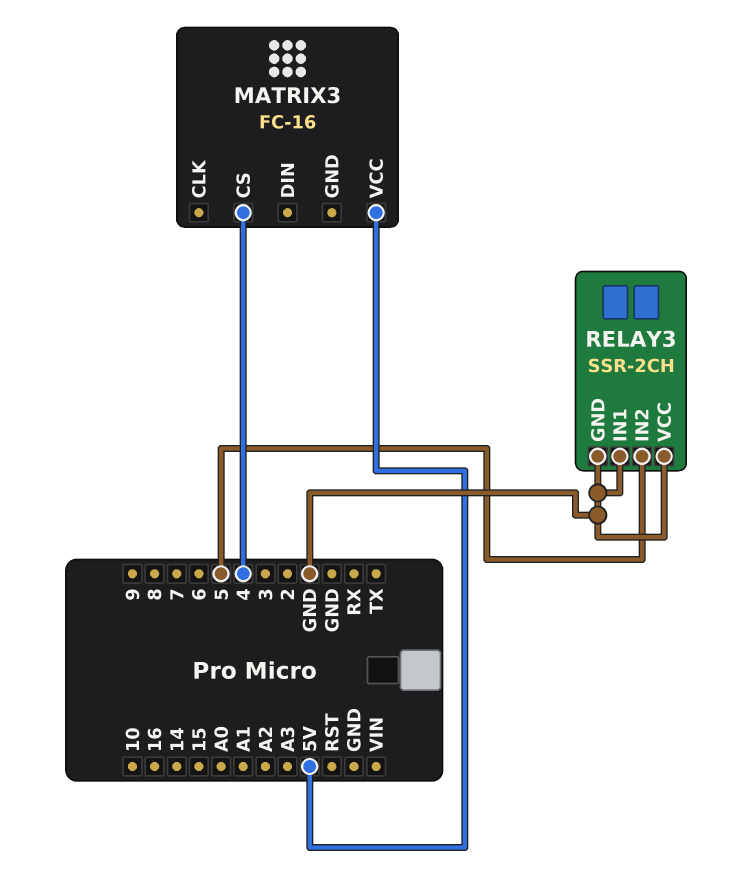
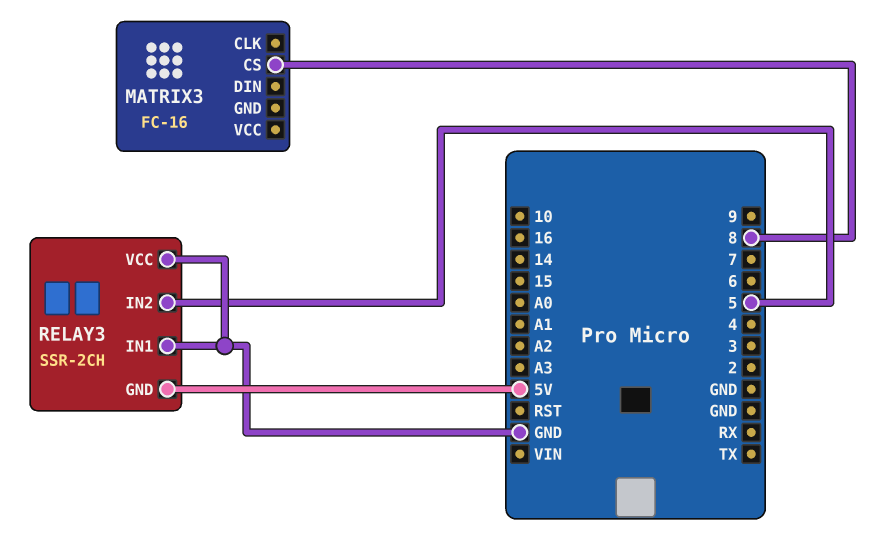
MATRIX3 pin CS: 4 -> 8
MATRIX3 pin VCC: 5V -> none
RELAY3 pin GND: GND -> 5V

